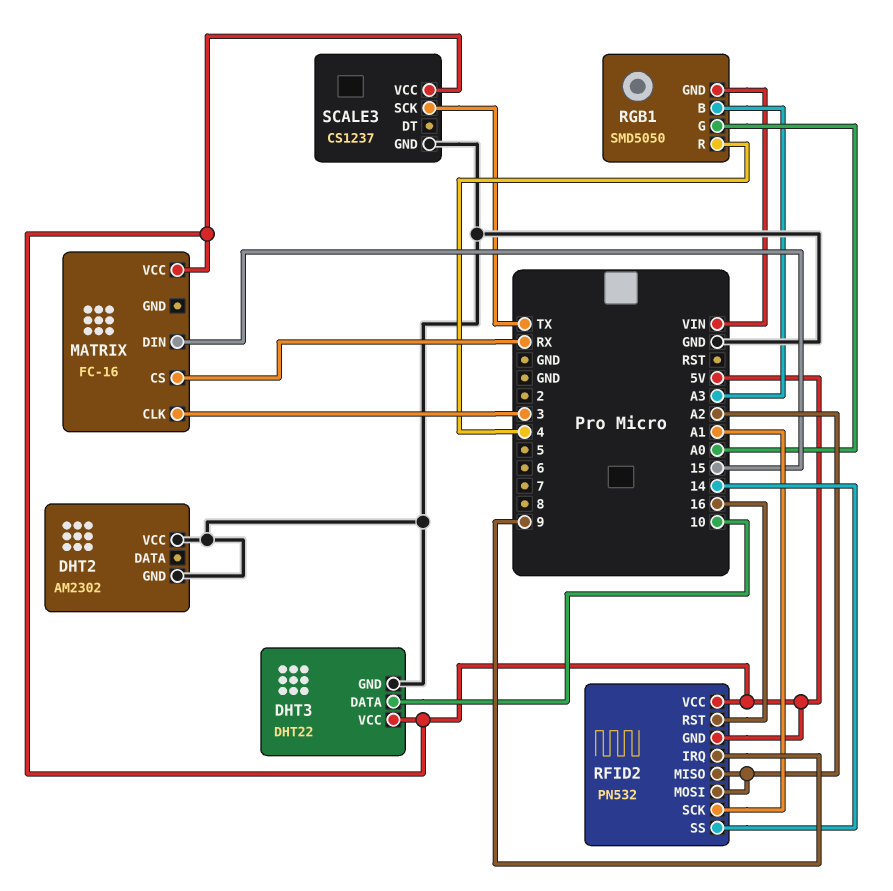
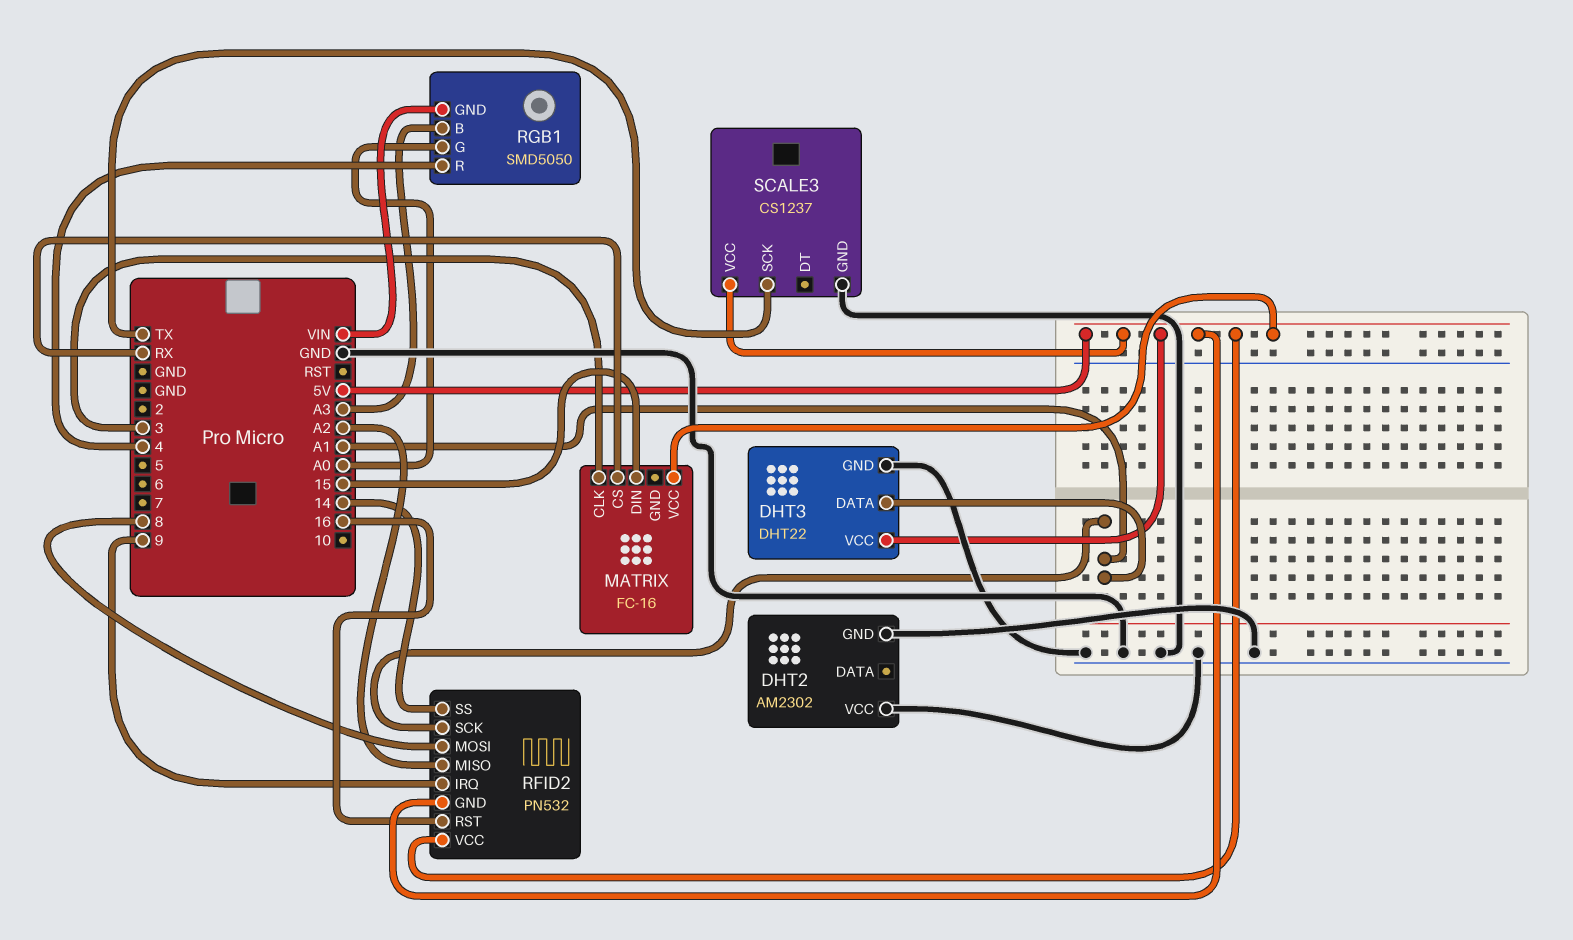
DHT3 pin DATA: 10 -> A1
RFID2 pin MOSI: A2 -> 8

